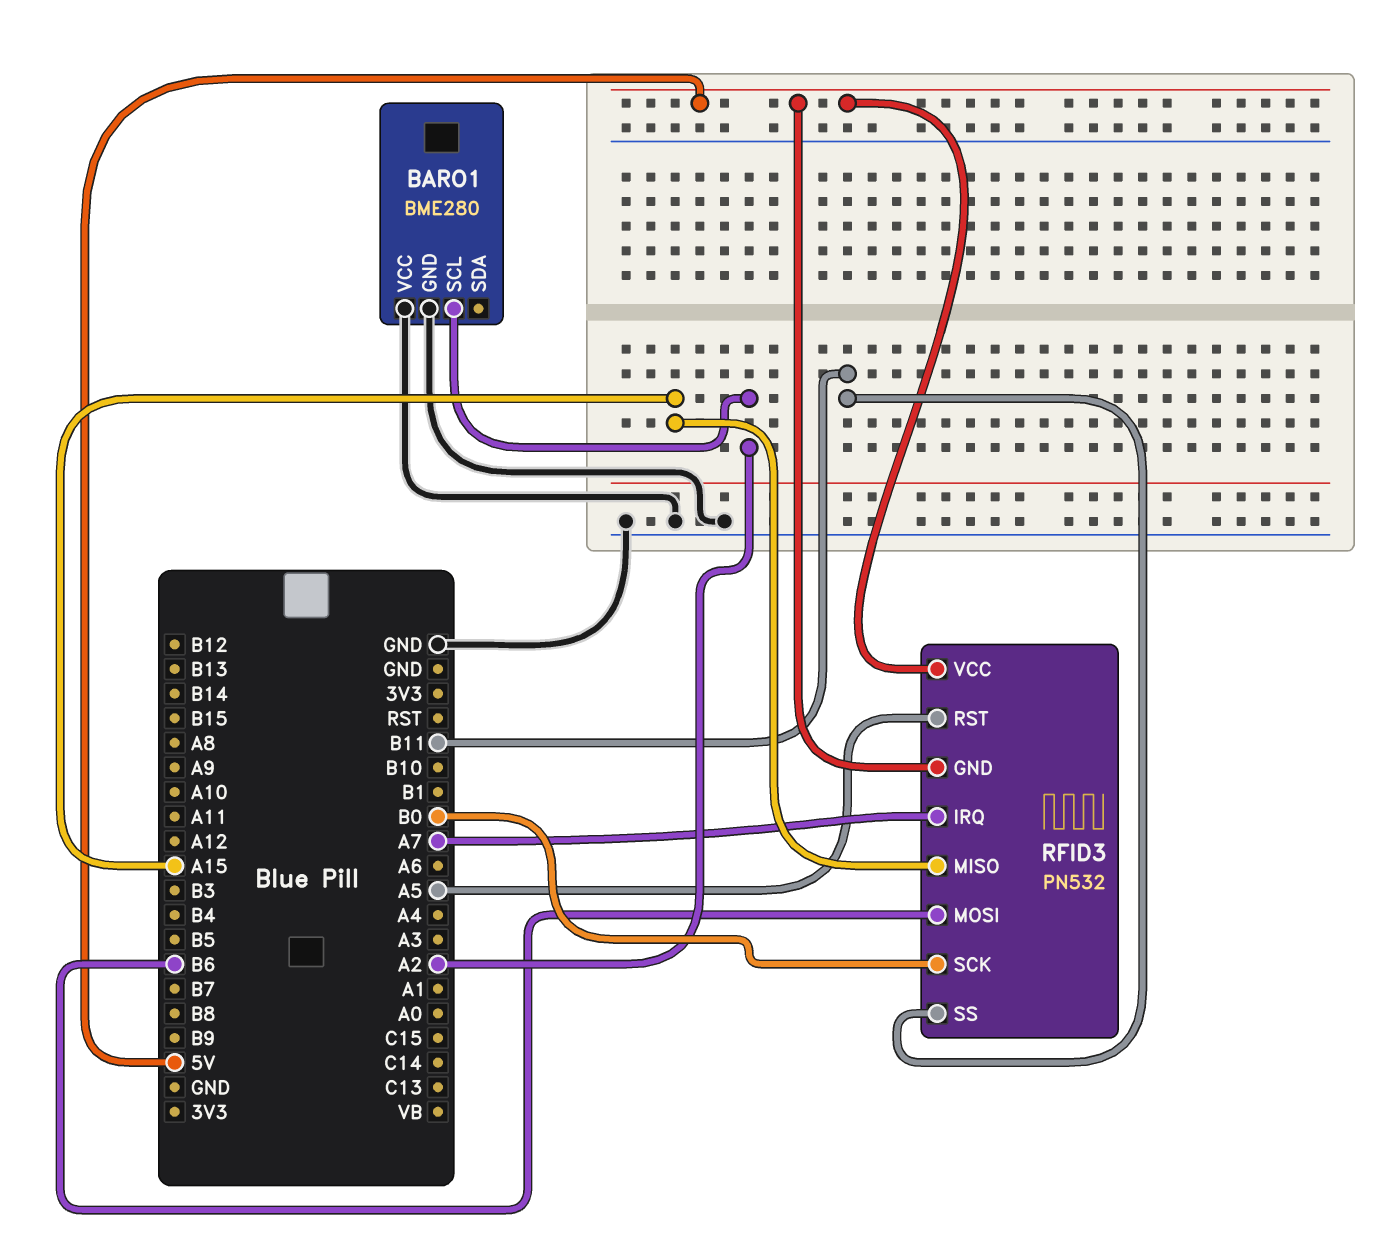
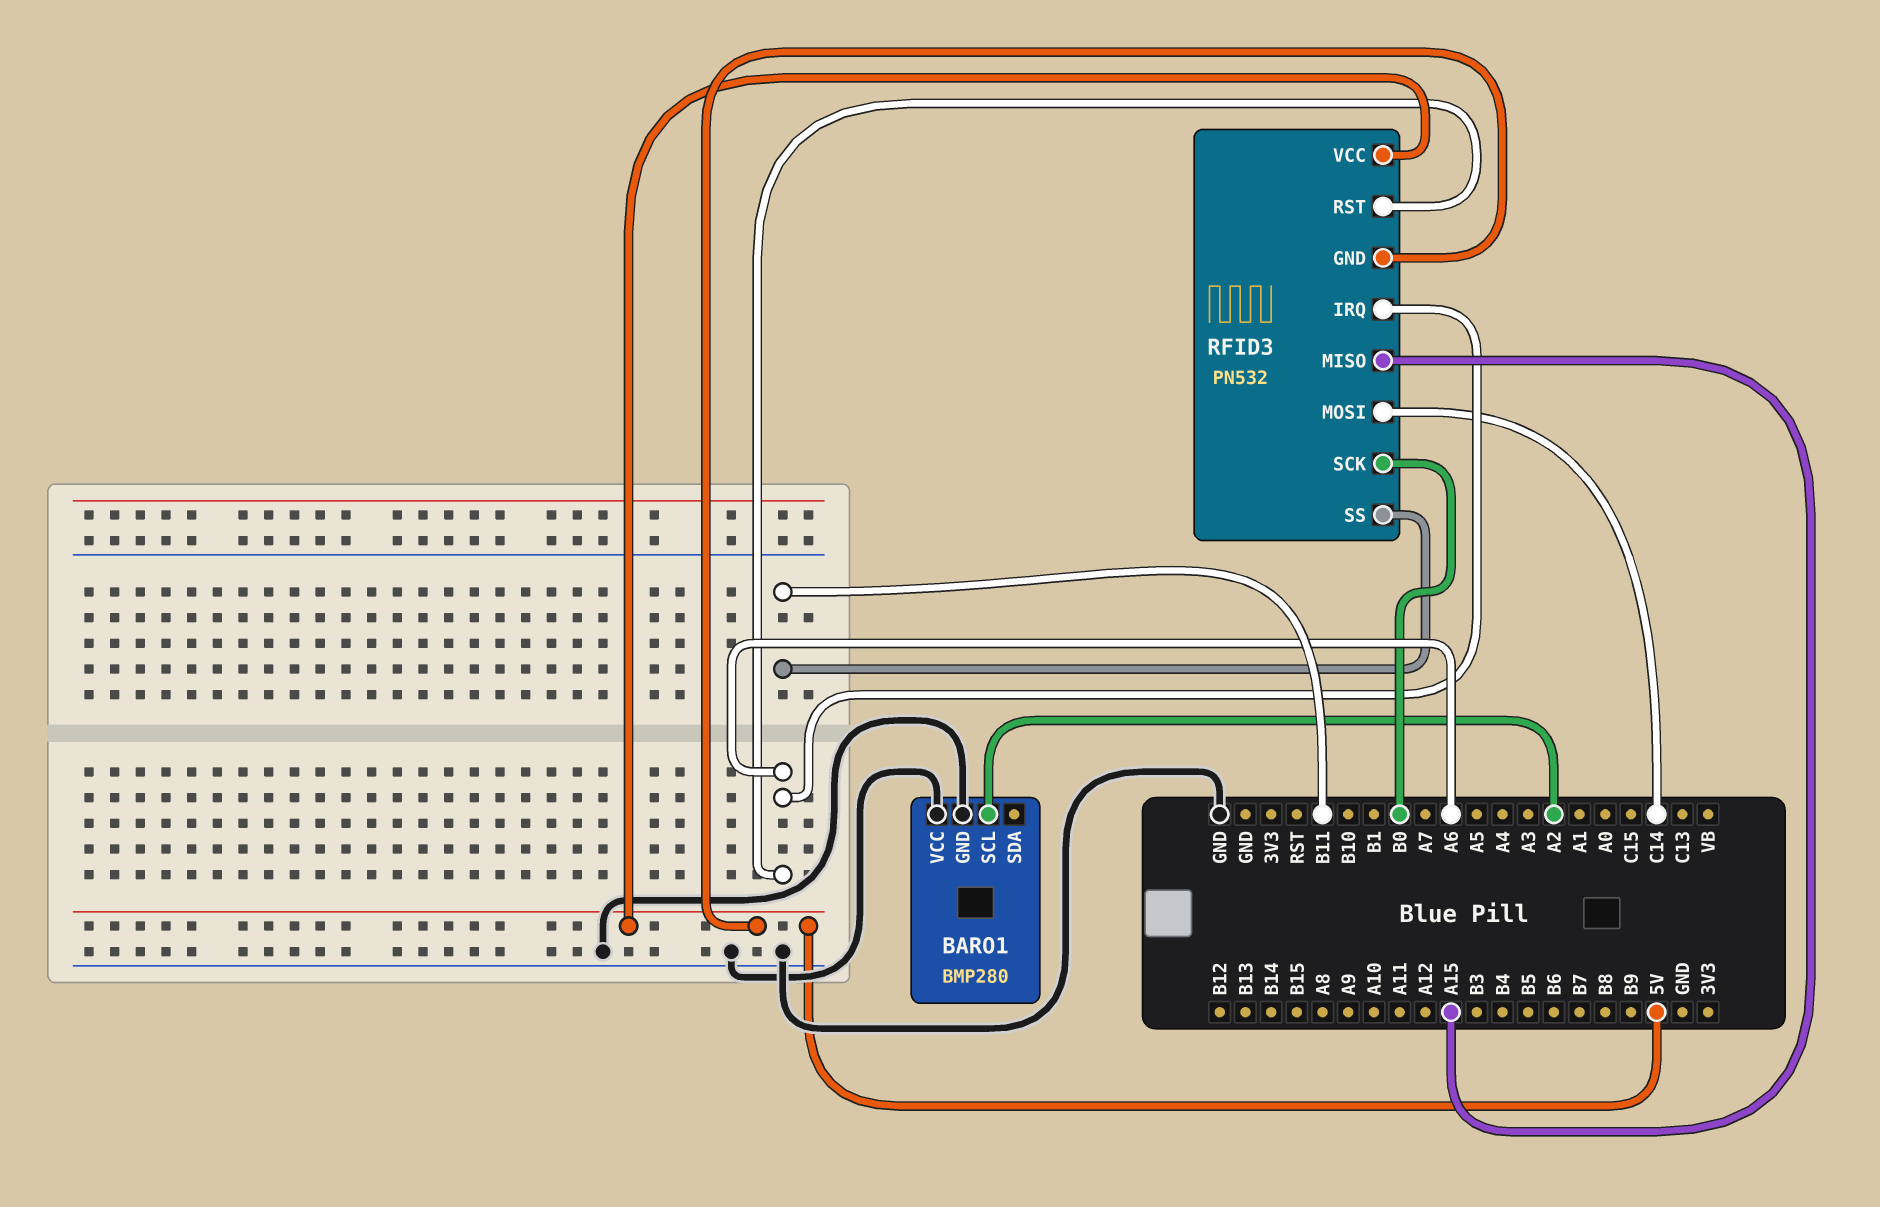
BARO1: BME280 -> BMP280
RFID3 pin IRQ: A7 -> A6
RFID3 pin MOSI: B6 -> C14
RFID3 pin RST: A5 -> A6

